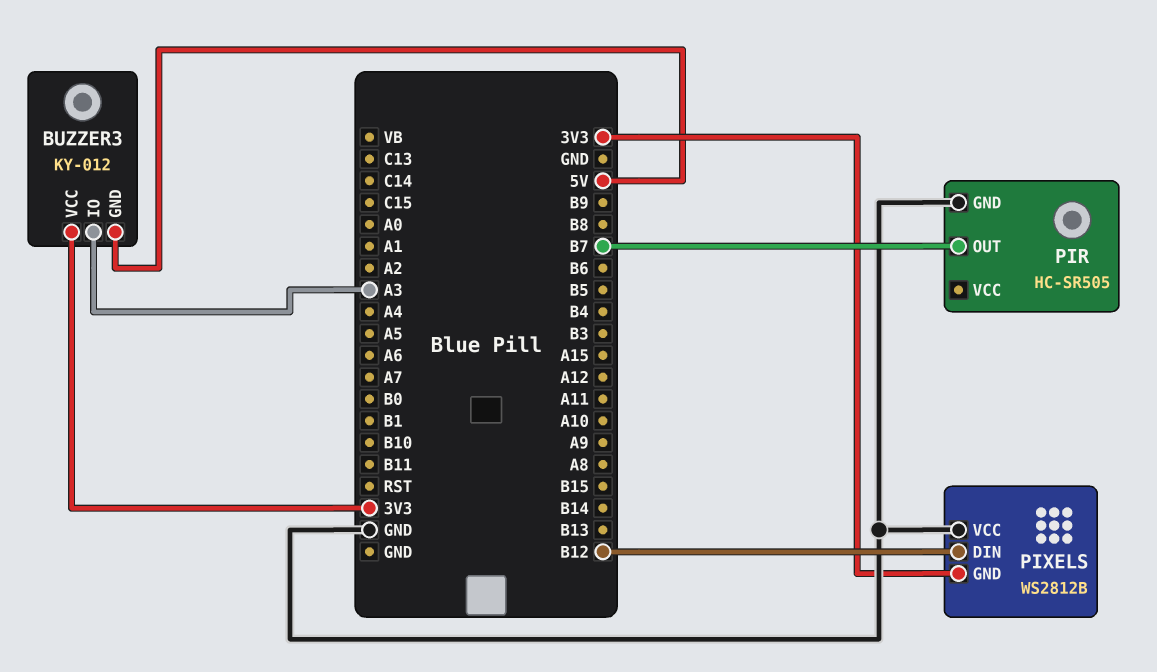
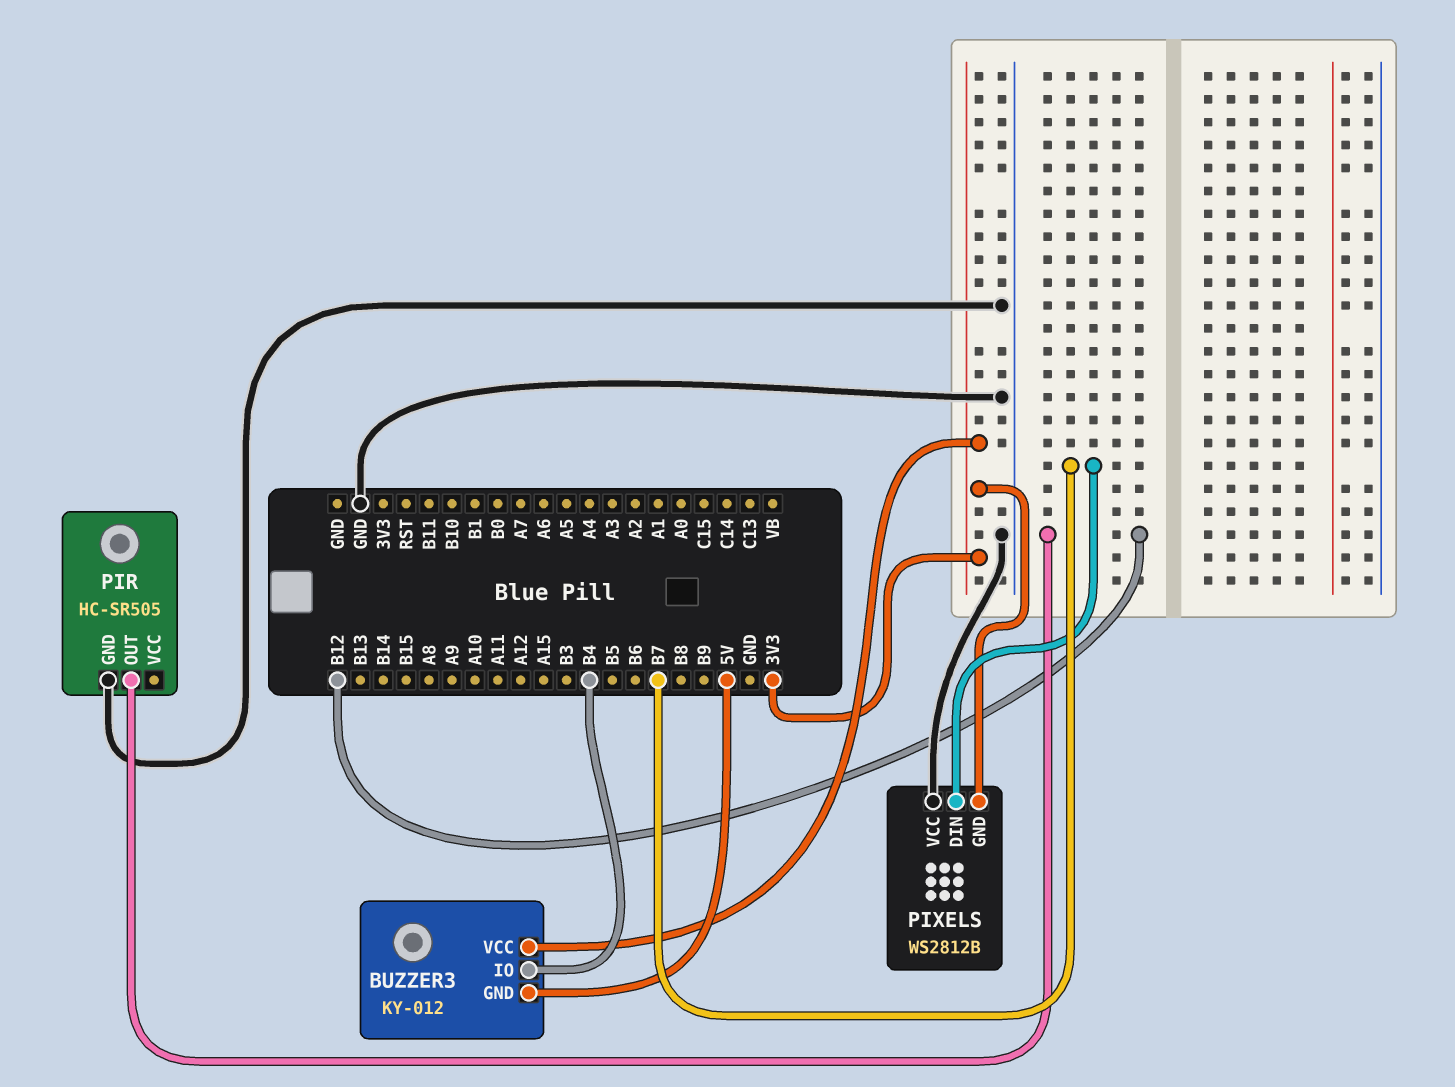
BUZZER3 pin IO: A3 -> B4
PIR pin OUT: B7 -> B12
PIXELS pin DIN: B12 -> B7

